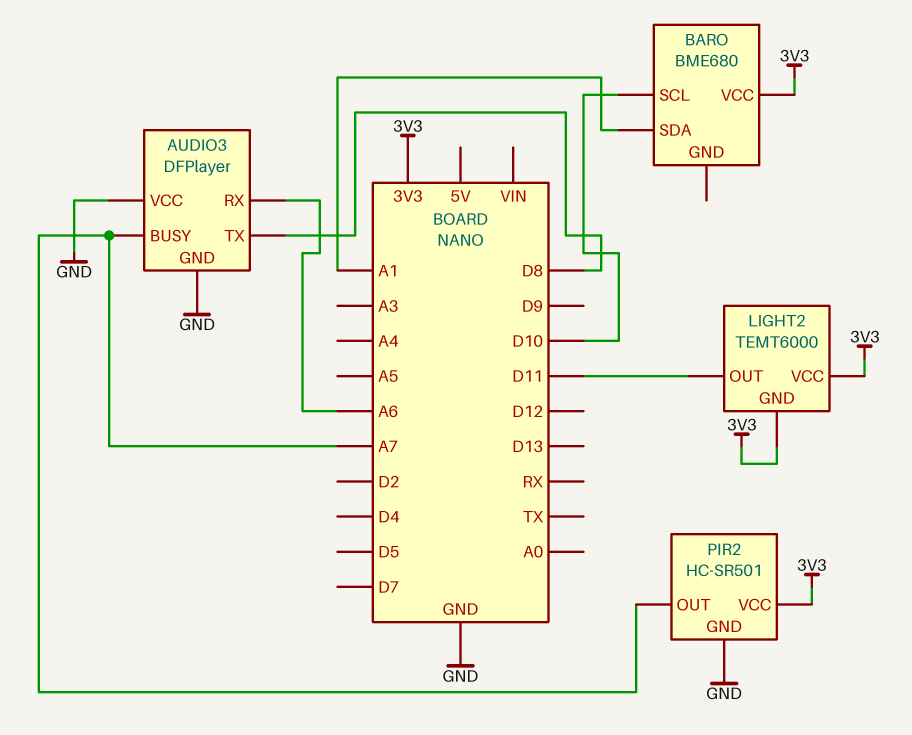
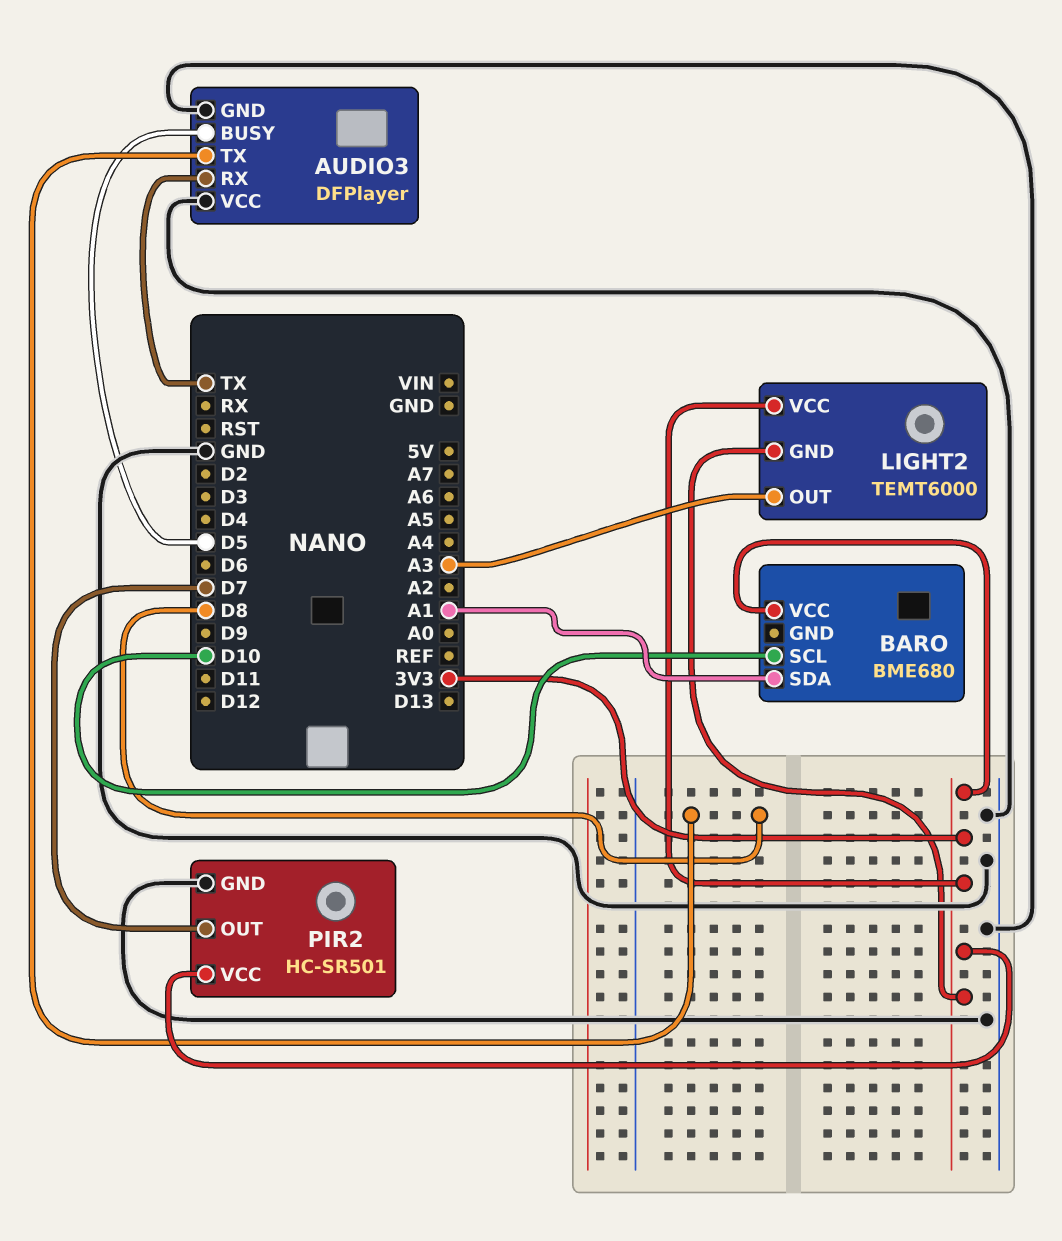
AUDIO3 pin BUSY: A7 -> D5
AUDIO3 pin RX: A6 -> TX
LIGHT2 pin OUT: D11 -> A3
PIR2 pin OUT: A7 -> D7

